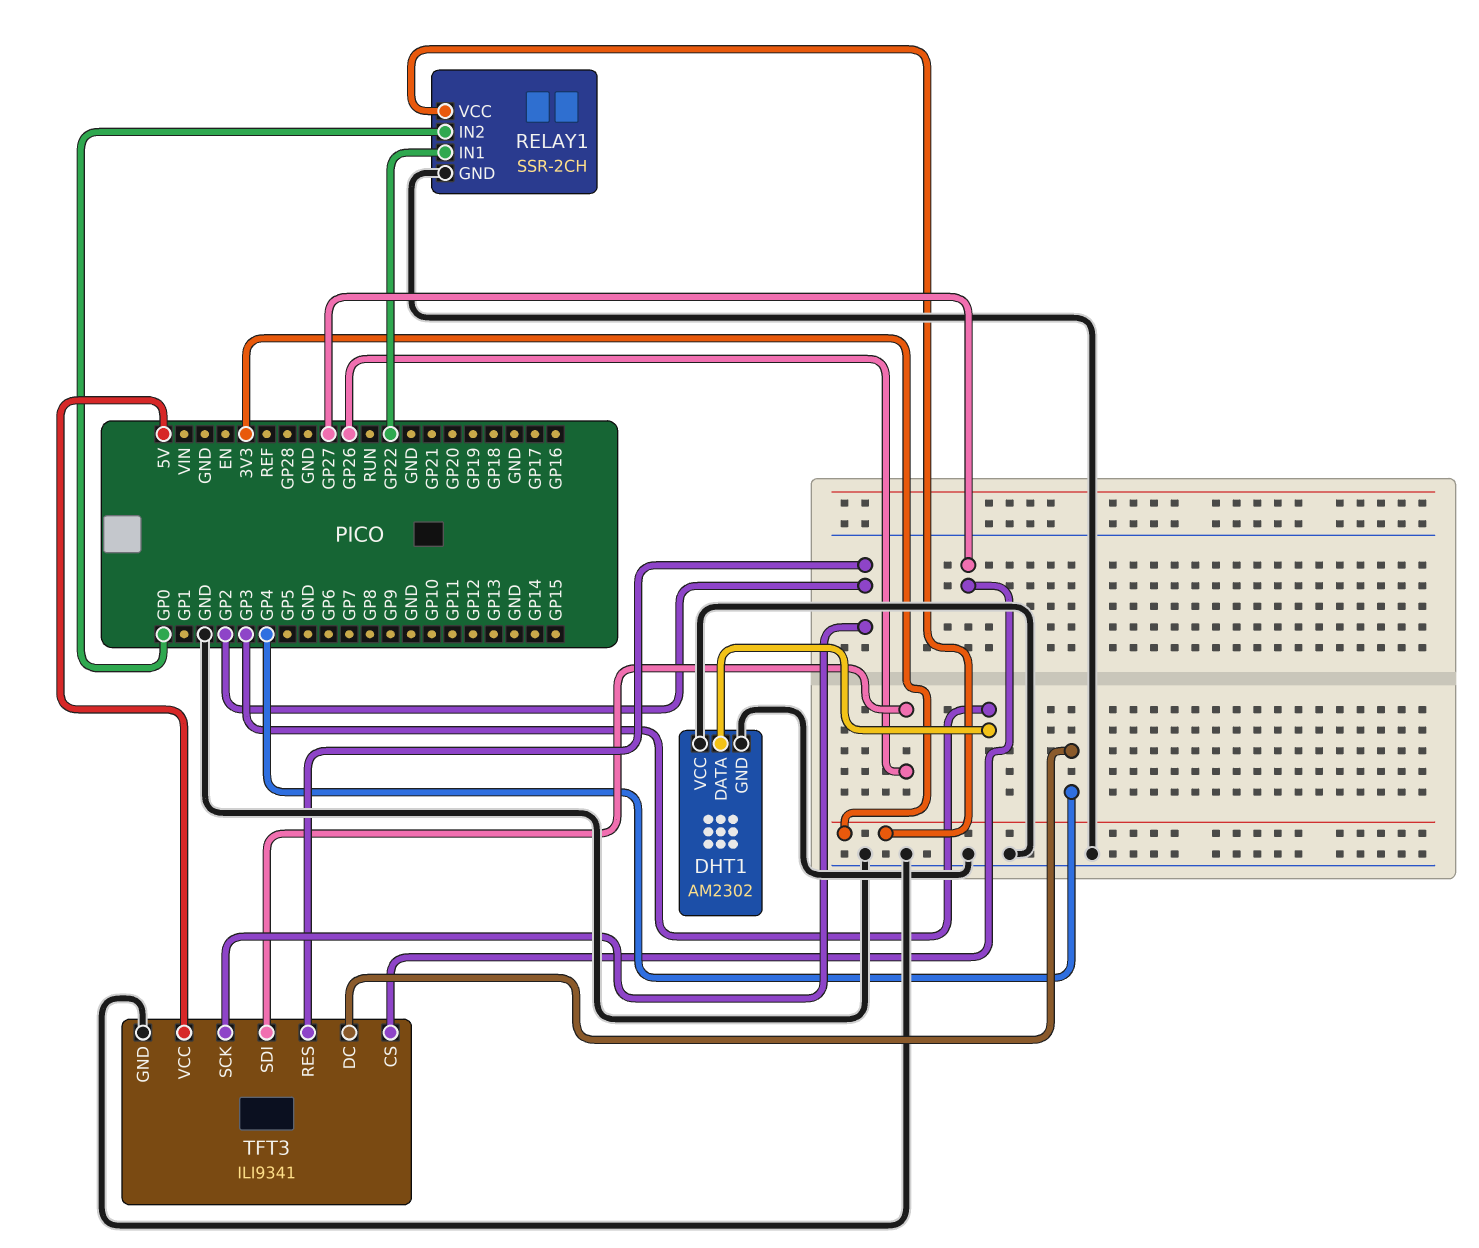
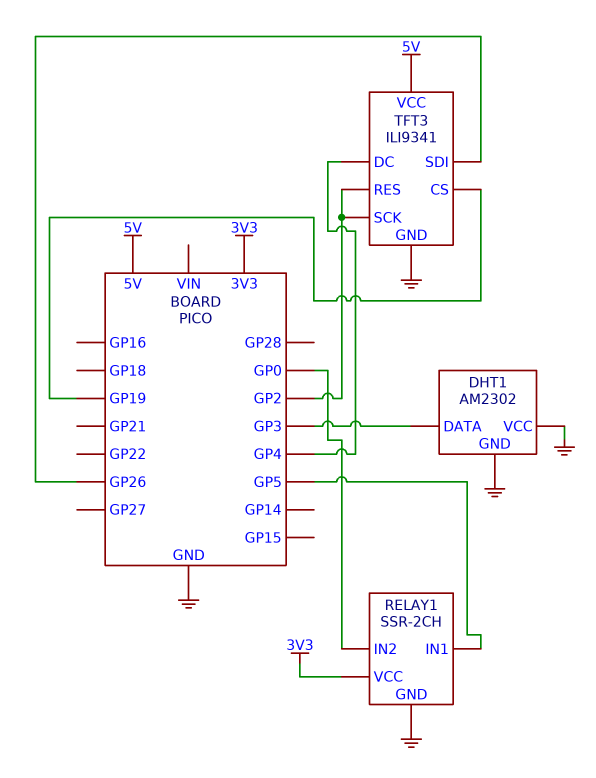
RELAY1 pin IN1: GP22 -> GP5
TFT3 pin CS: GP27 -> GP19

